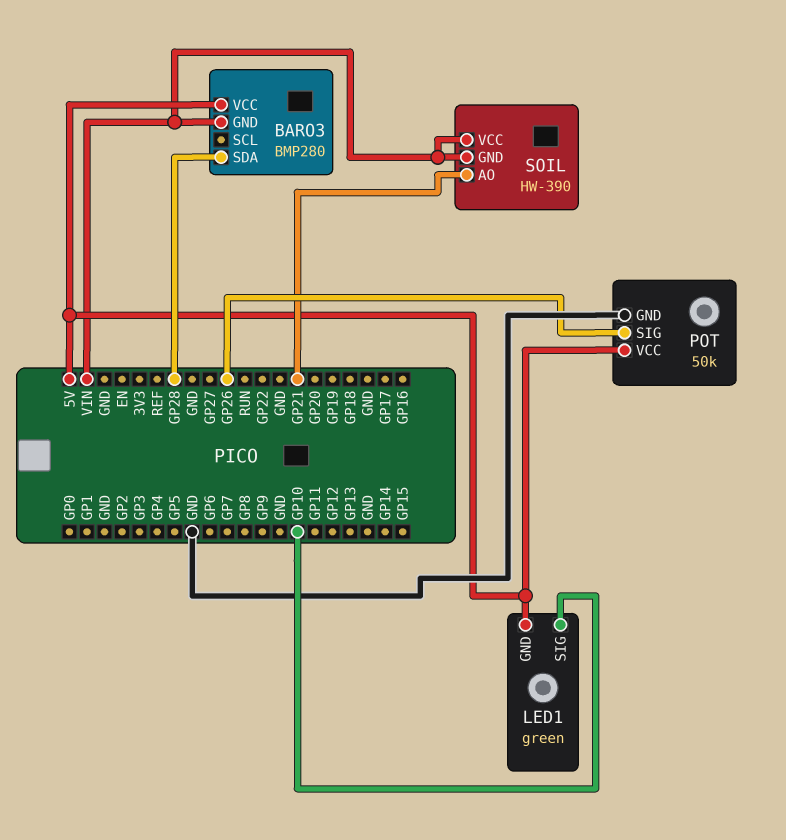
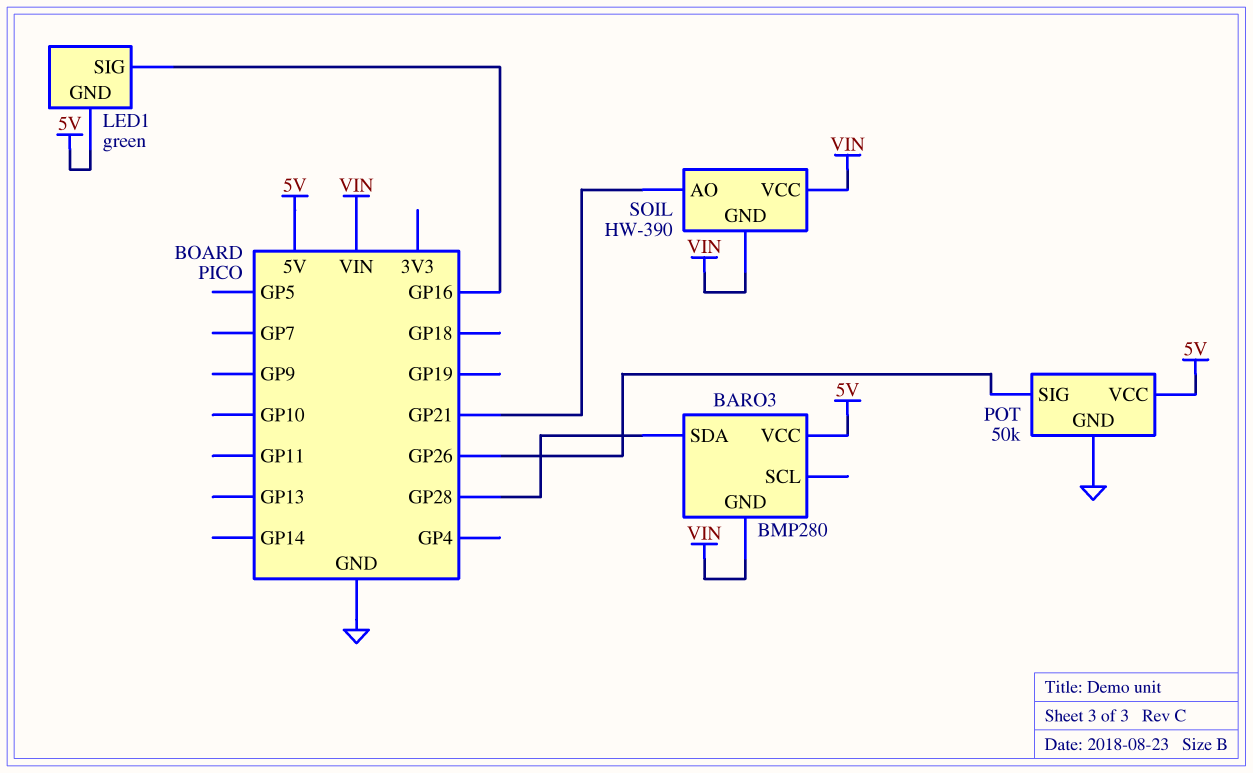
LED1 pin SIG: GP10 -> GP16

